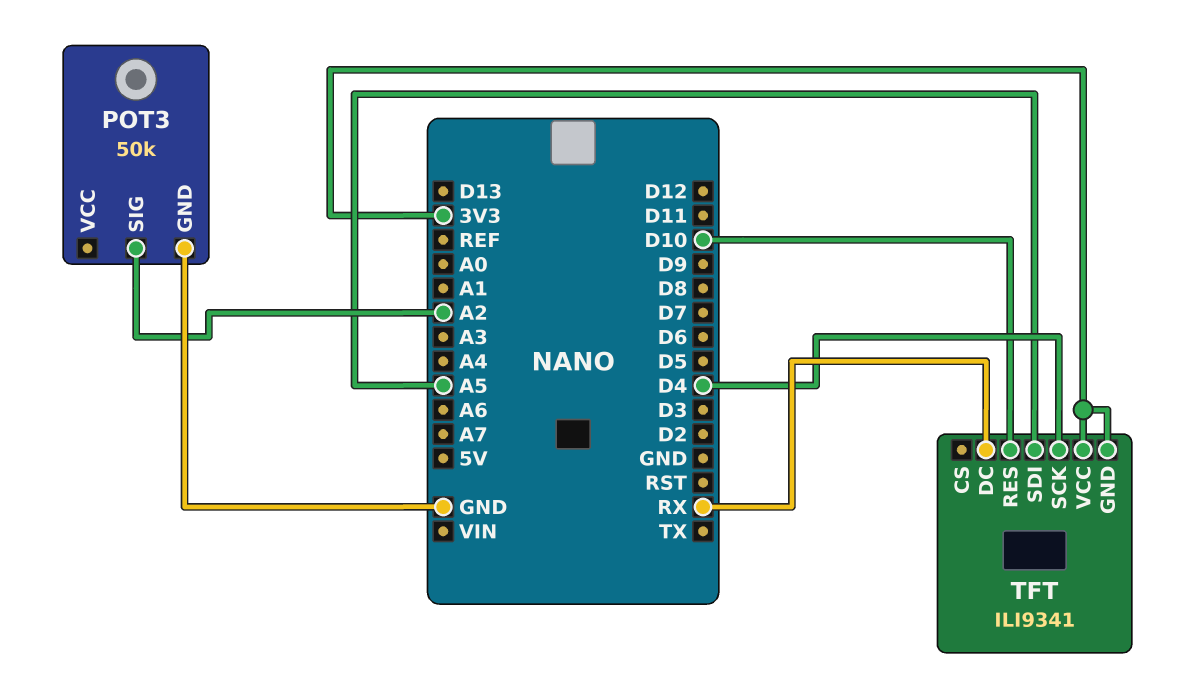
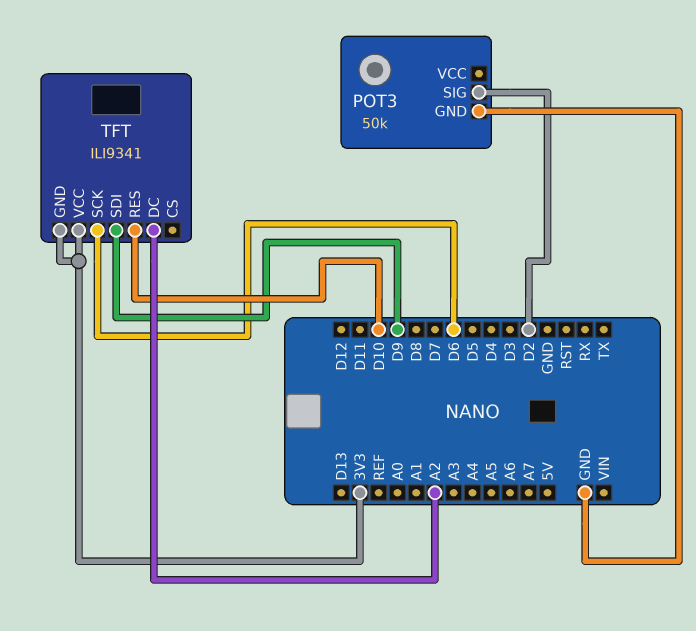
POT3 pin SIG: A2 -> D2
TFT pin DC: RX -> A2
TFT pin SCK: D4 -> D6
TFT pin SDI: A5 -> D9

